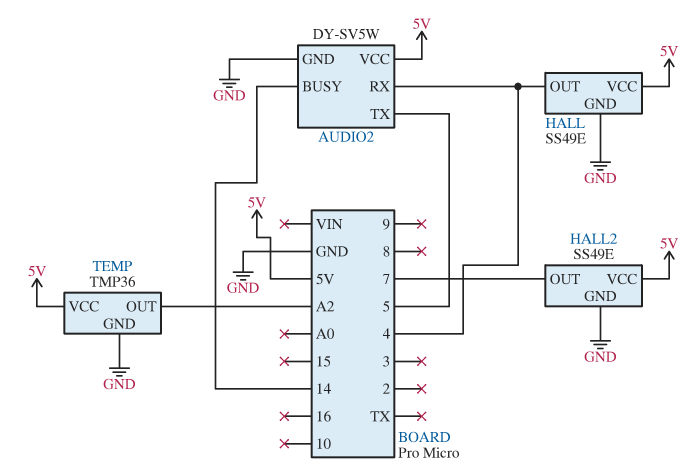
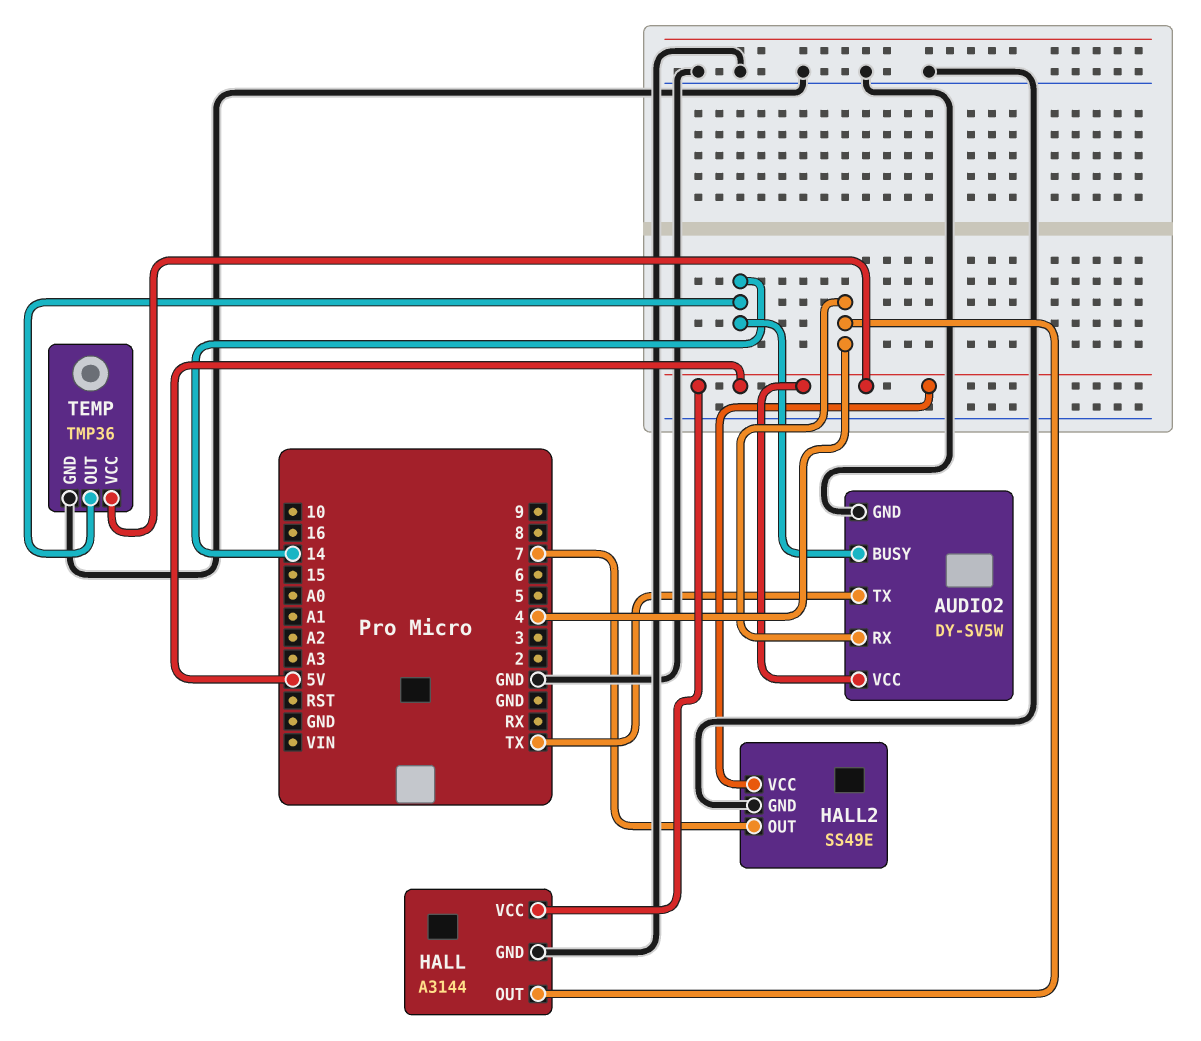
AUDIO2 pin TX: 5 -> TX
HALL: SS49E -> A3144
TEMP pin OUT: A2 -> 14

